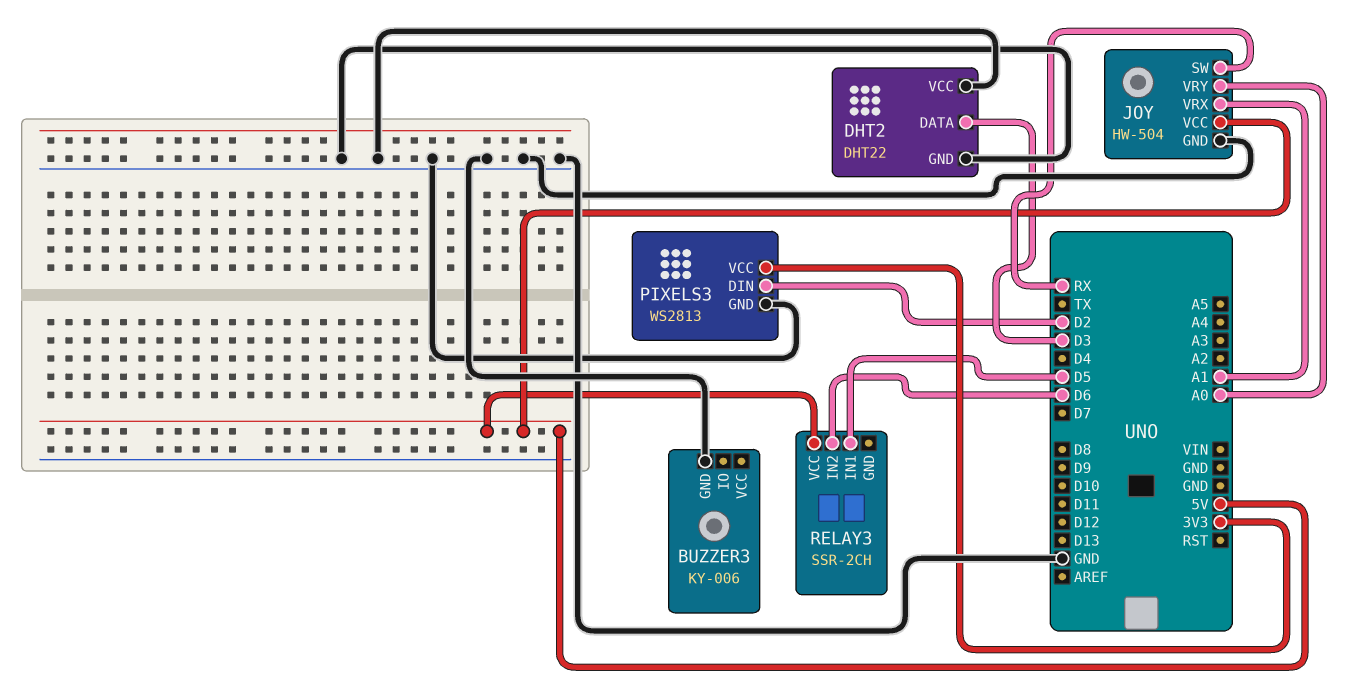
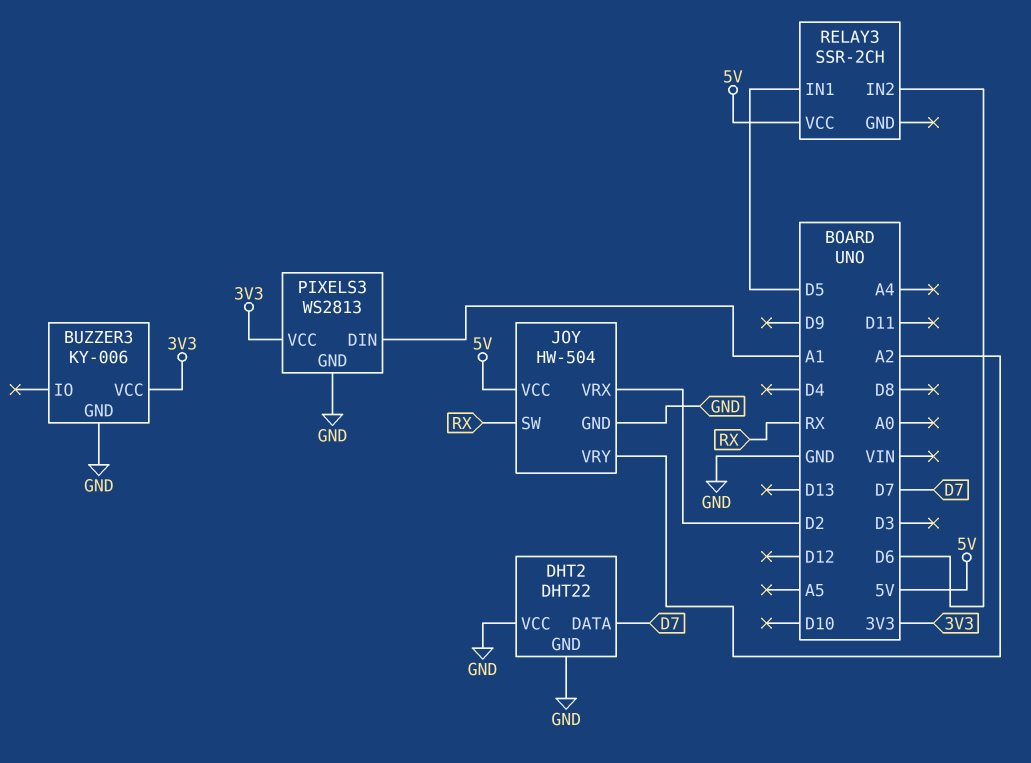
BUZZER3 pin VCC: none -> 3V3
DHT2 pin DATA: D3 -> D7
JOY pin VRX: A1 -> D2
JOY pin VRY: A0 -> A2
PIXELS3 pin DIN: D2 -> A1

